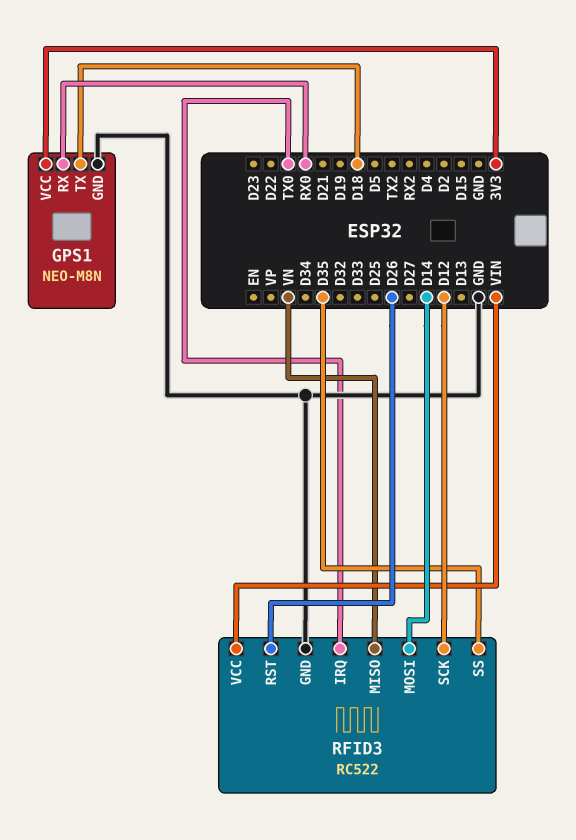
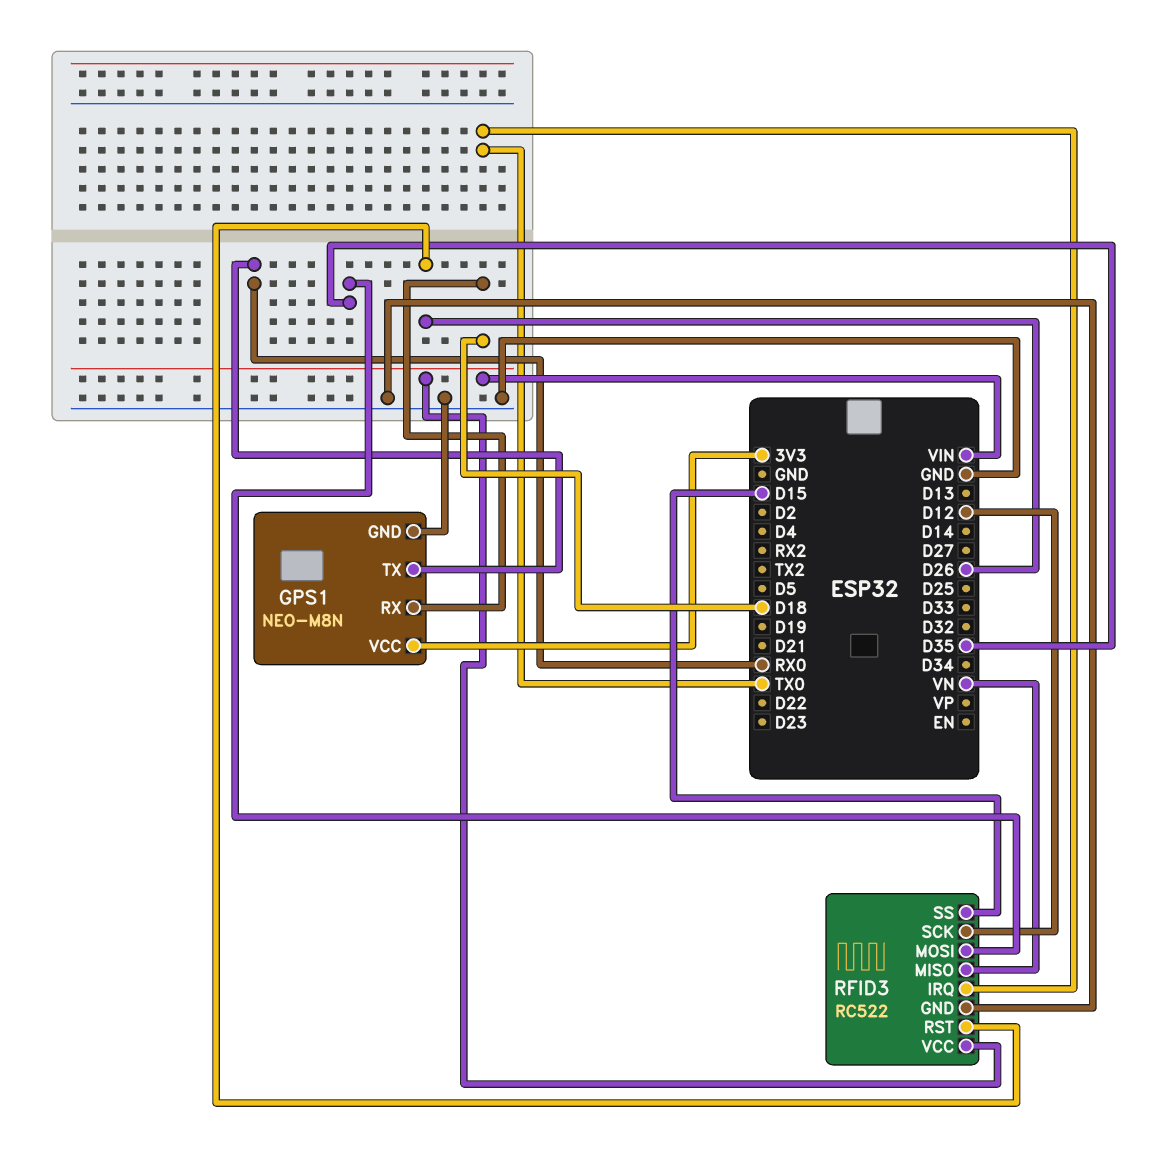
GPS1 pin RX: RX0 -> D18
GPS1 pin TX: D18 -> RX0
RFID3 pin MOSI: D14 -> D35
RFID3 pin SS: D35 -> D15

